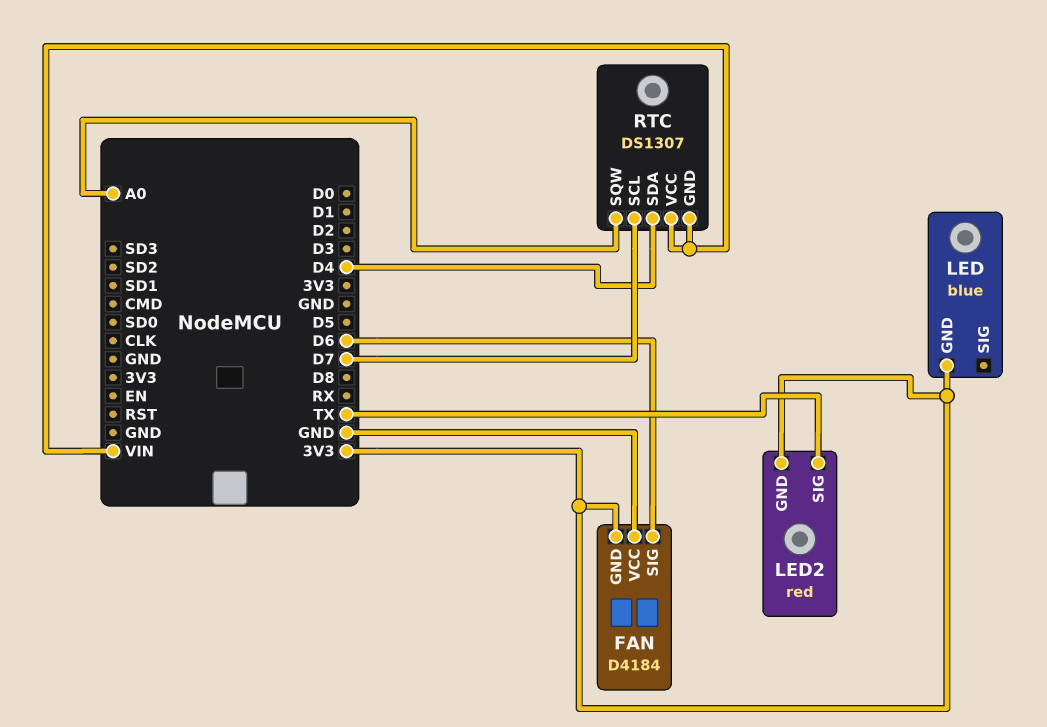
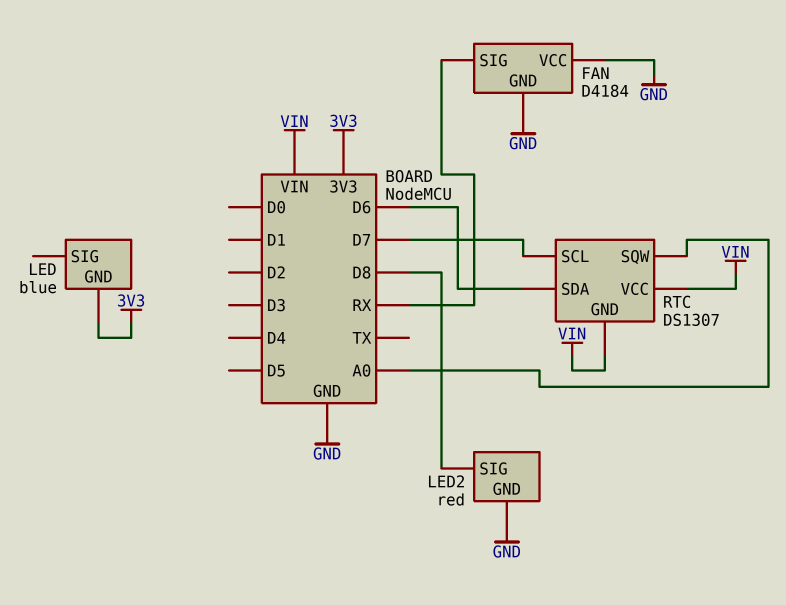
FAN pin GND: 3V3 -> GND
FAN pin SIG: D6 -> RX
LED2 pin GND: 3V3 -> GND
LED2 pin SIG: TX -> D8
RTC pin SDA: D4 -> D6

